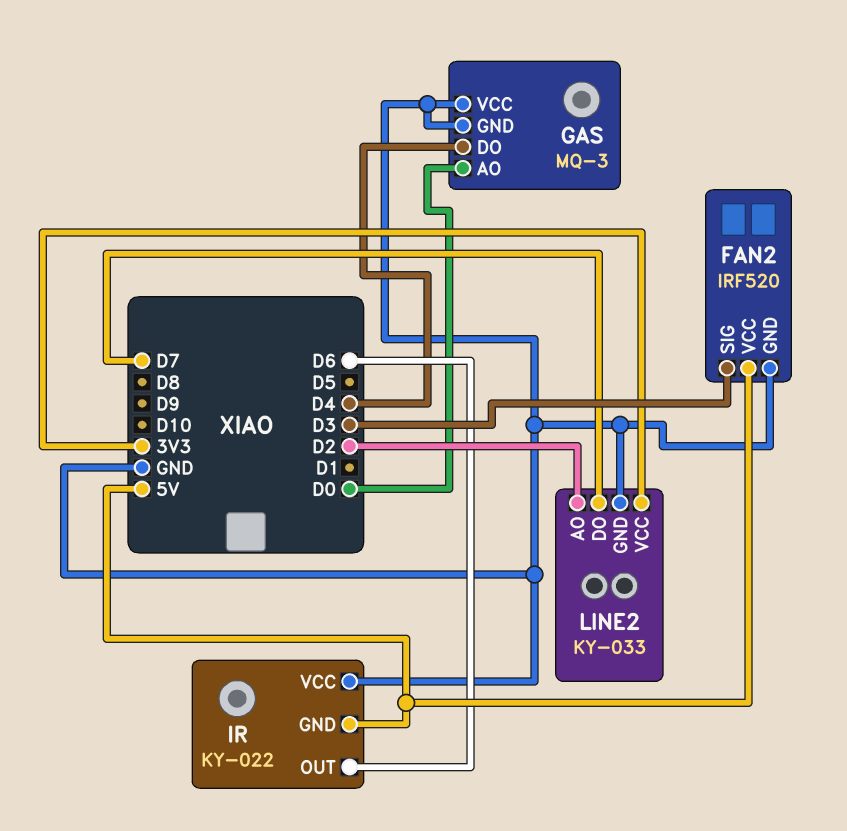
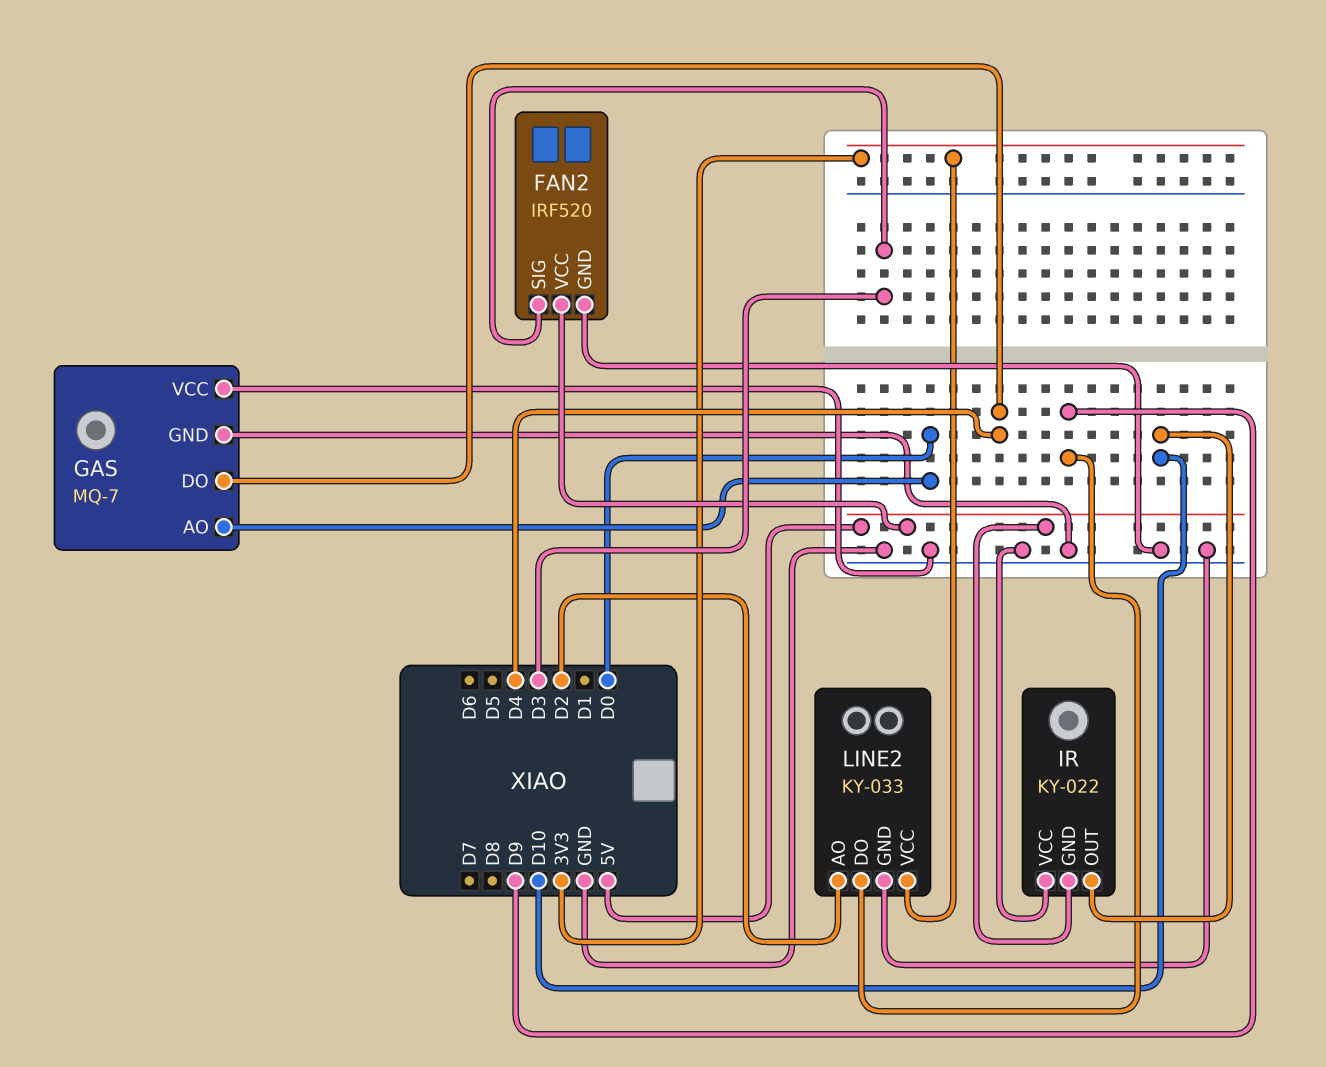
GAS: MQ-3 -> MQ-7
IR pin OUT: D6 -> D10
LINE2 pin DO: D7 -> D9

